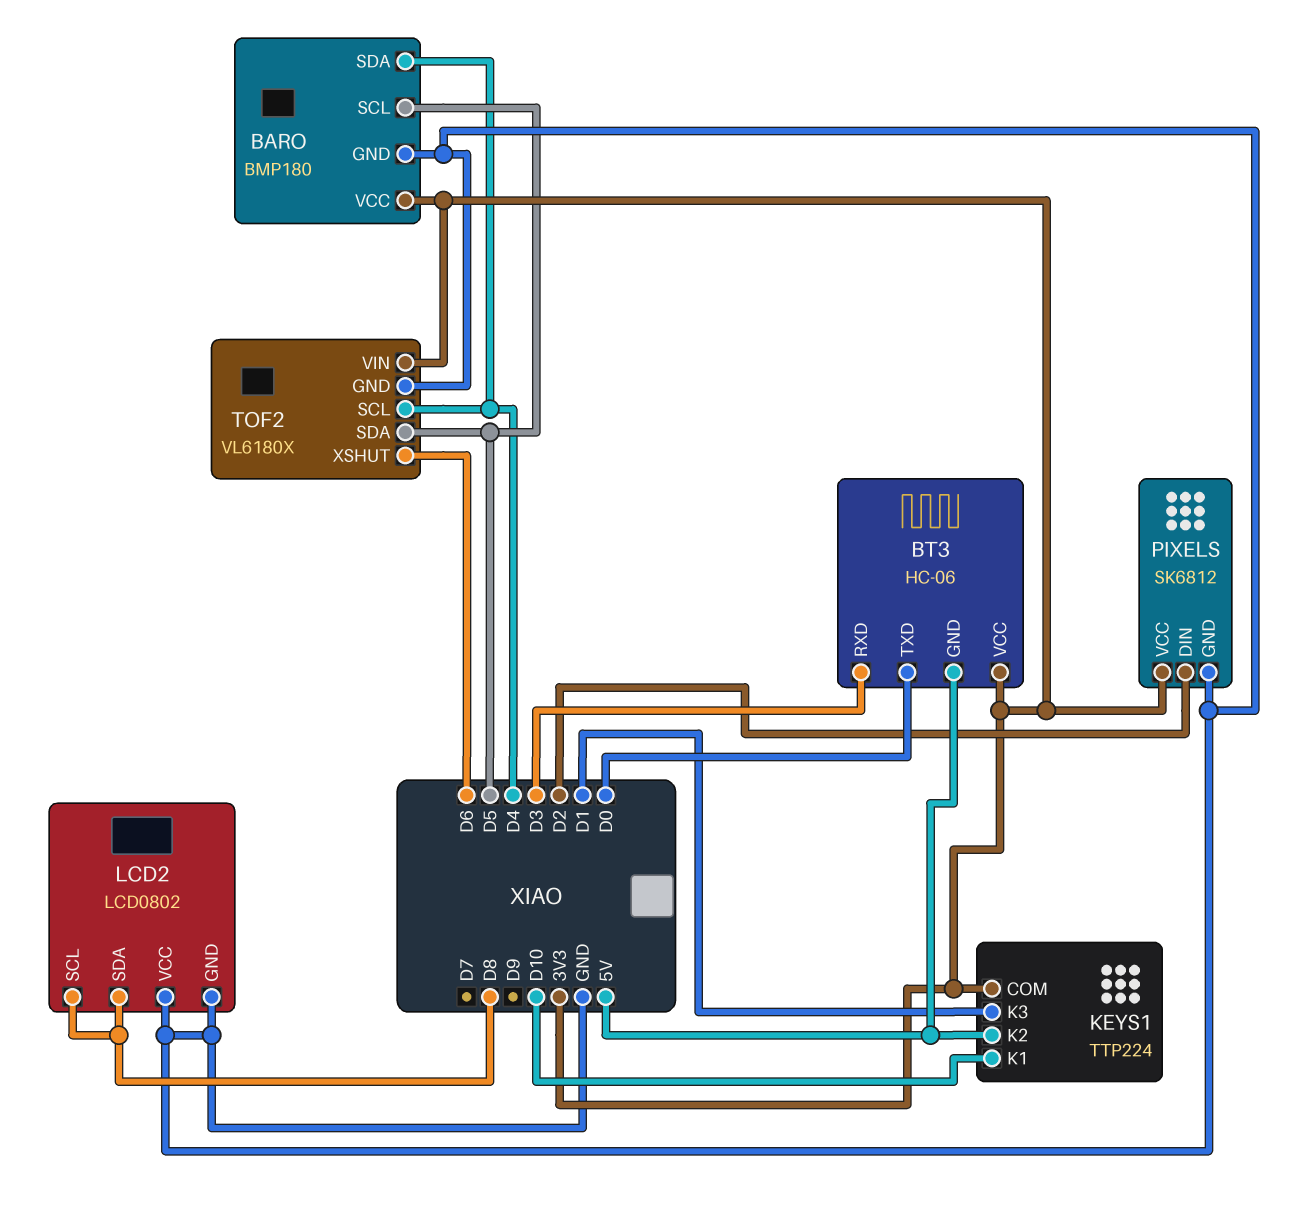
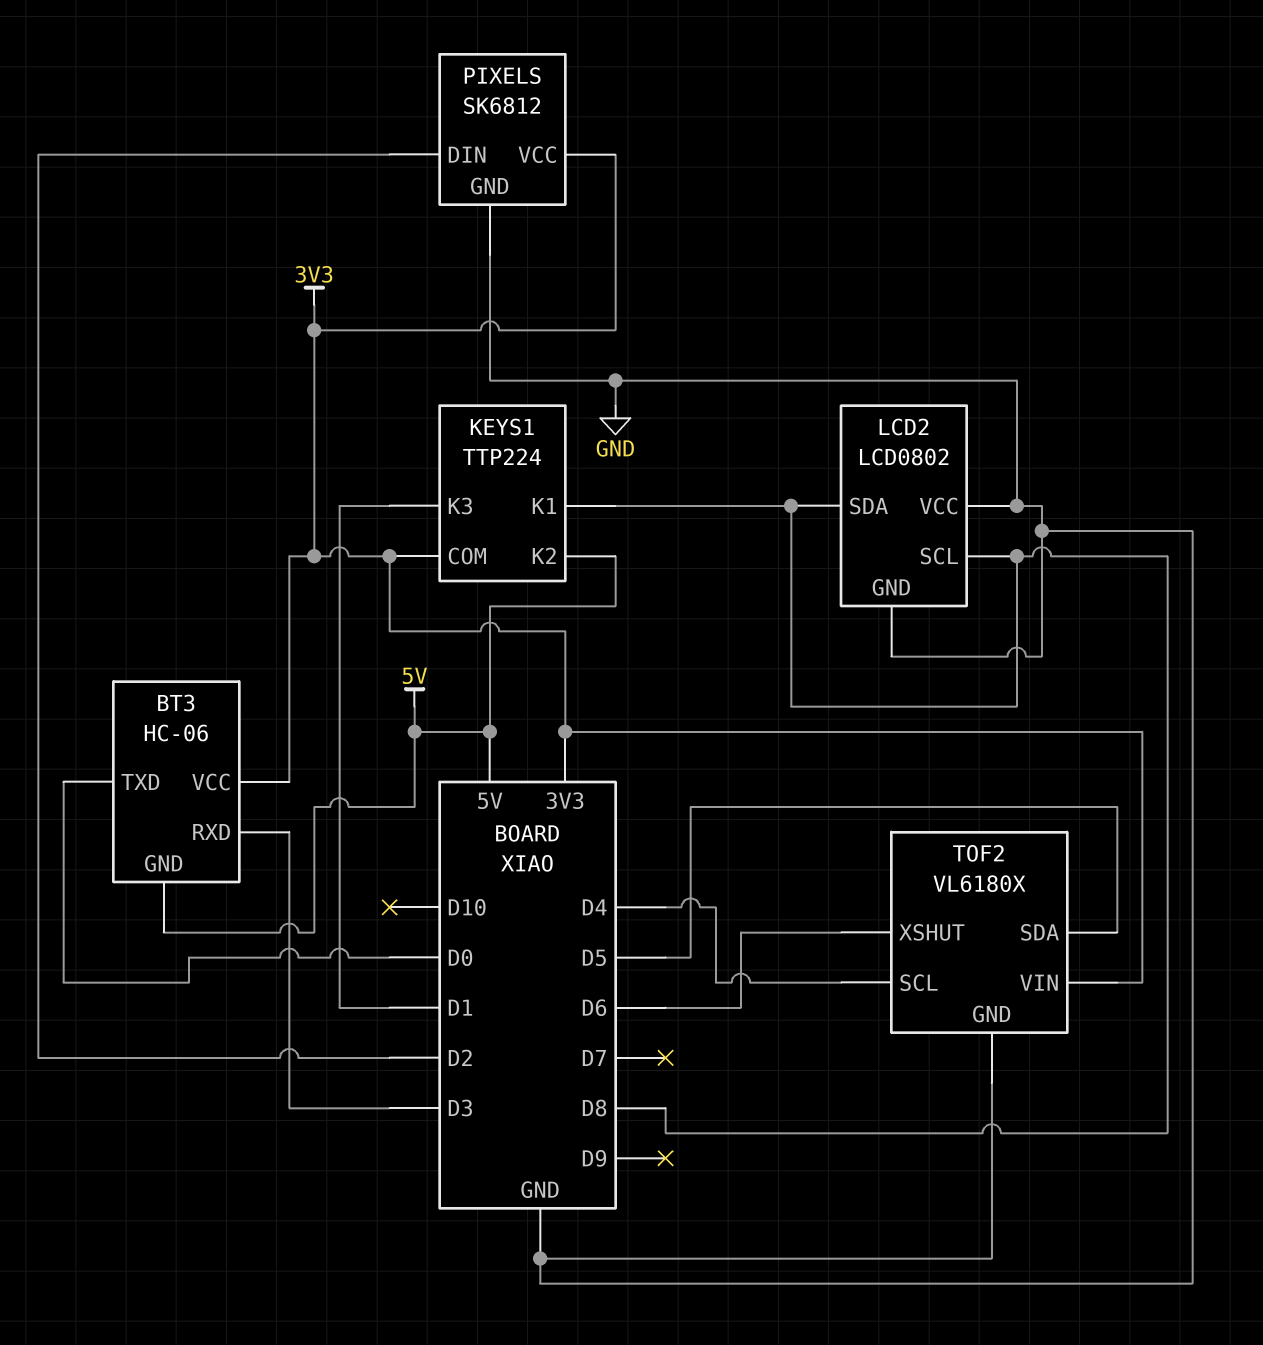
BARO: BMP180 -> none
BARO pin GND: GND -> none
BARO pin SCL: D5 -> none
BARO pin SDA: D4 -> none
BARO pin VCC: 3V3 -> none
KEYS1 pin K1: D10 -> D8

